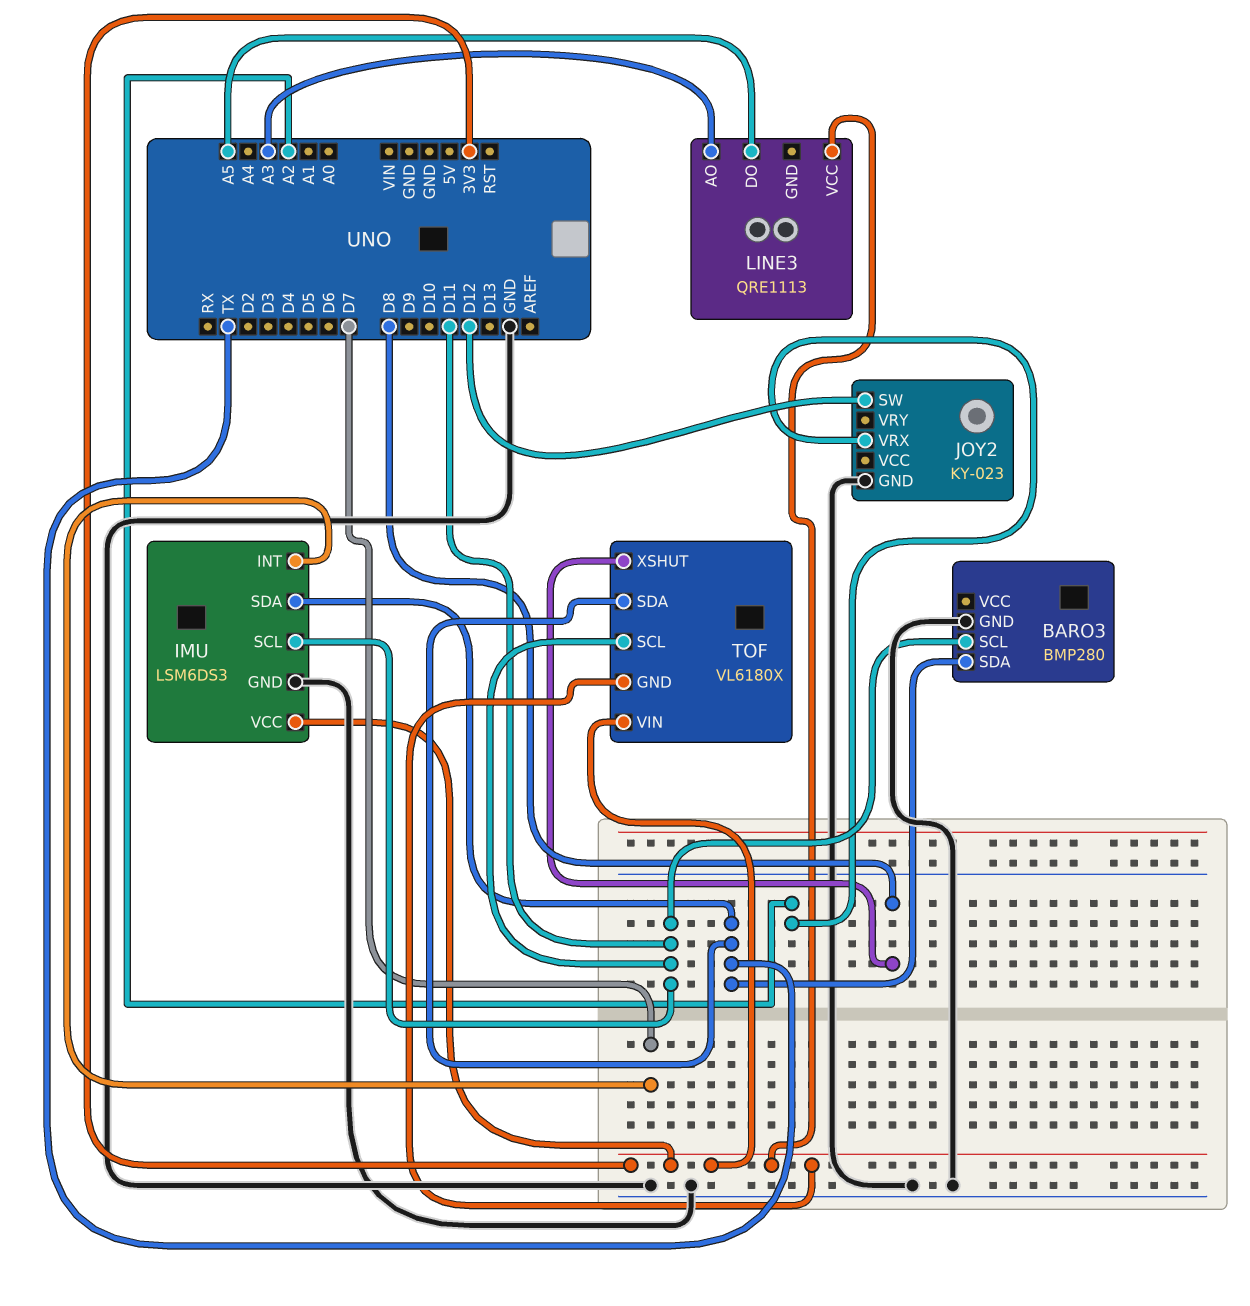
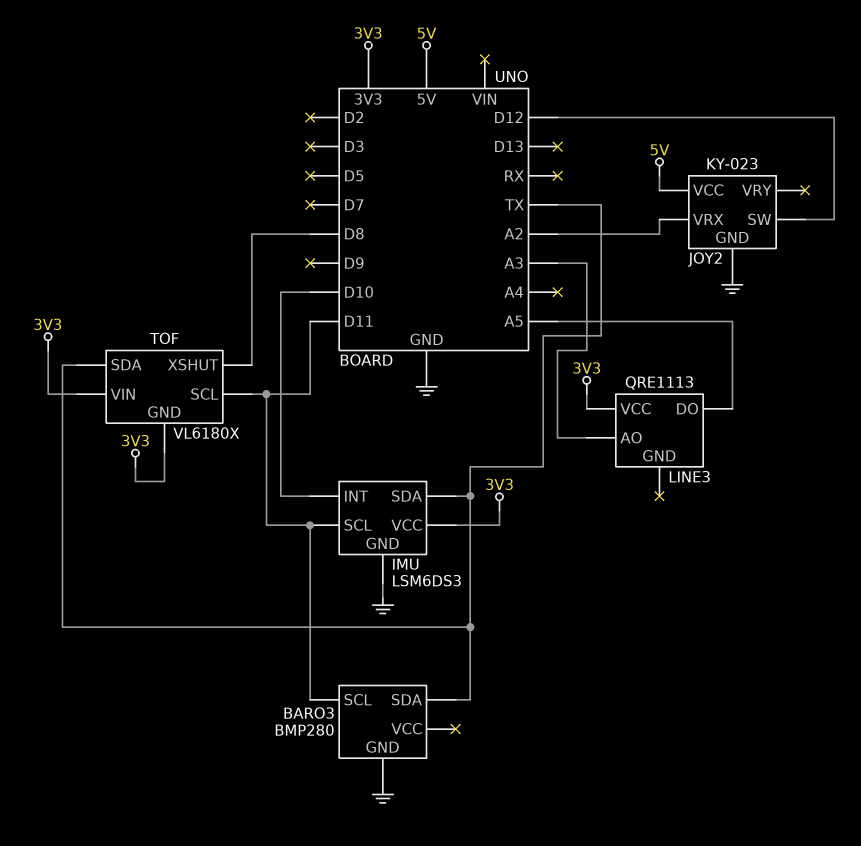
IMU pin INT: D7 -> D10
JOY2 pin VCC: none -> 5V

